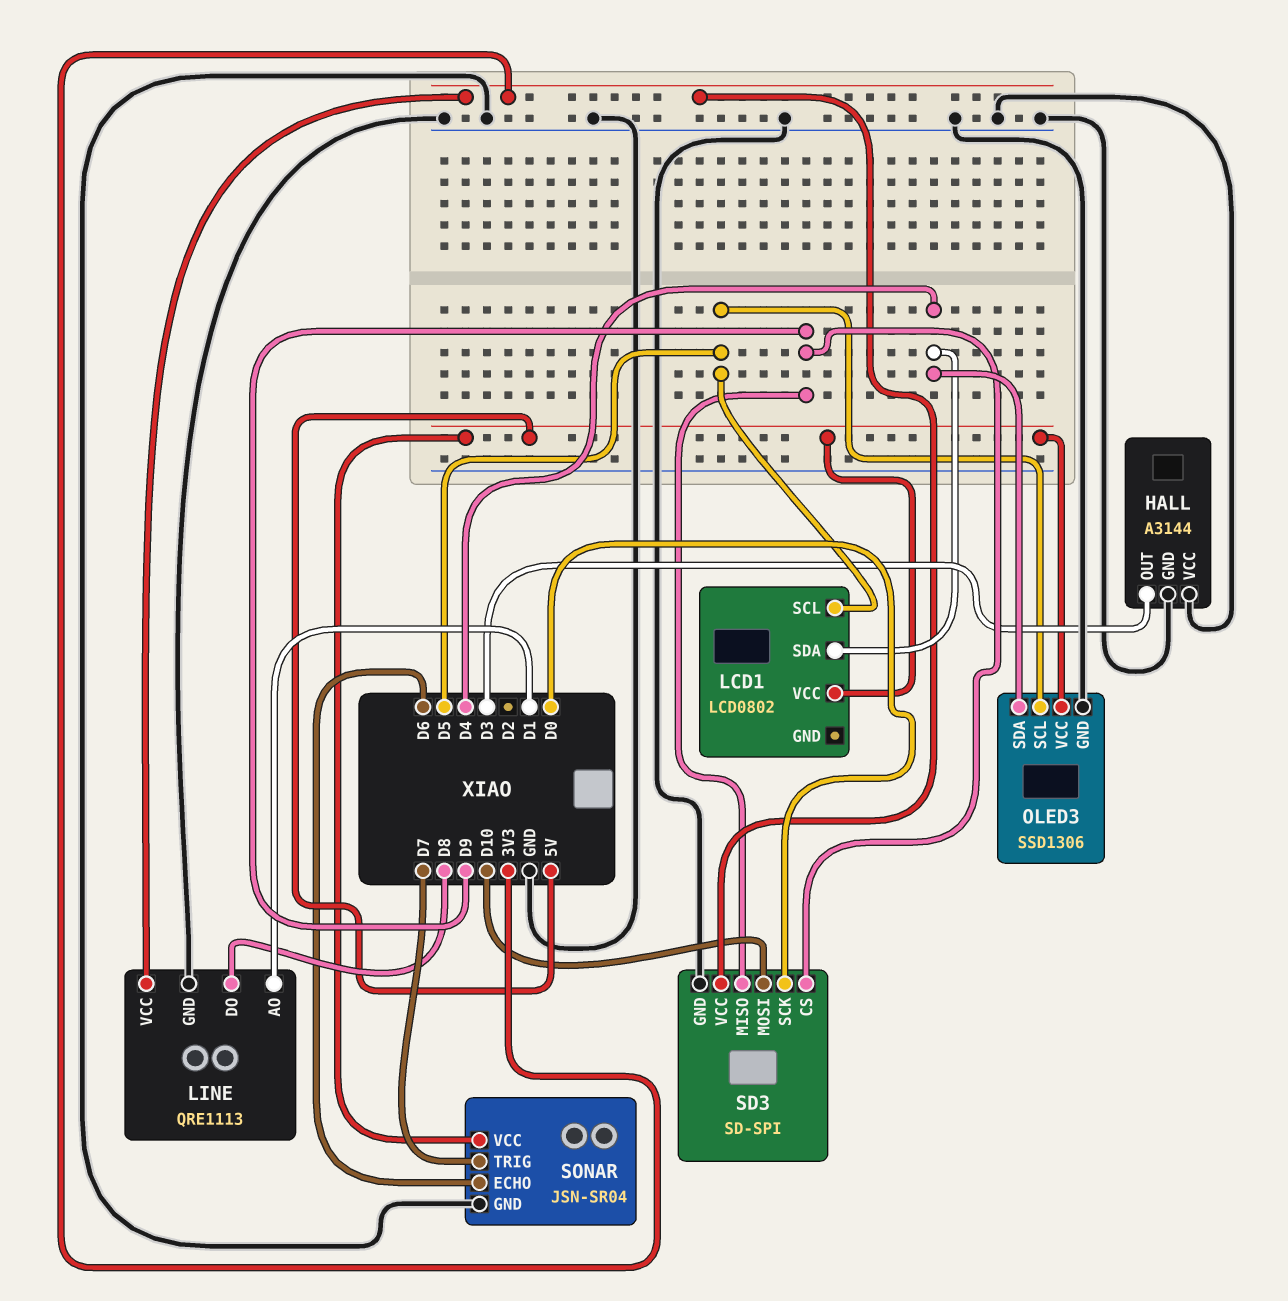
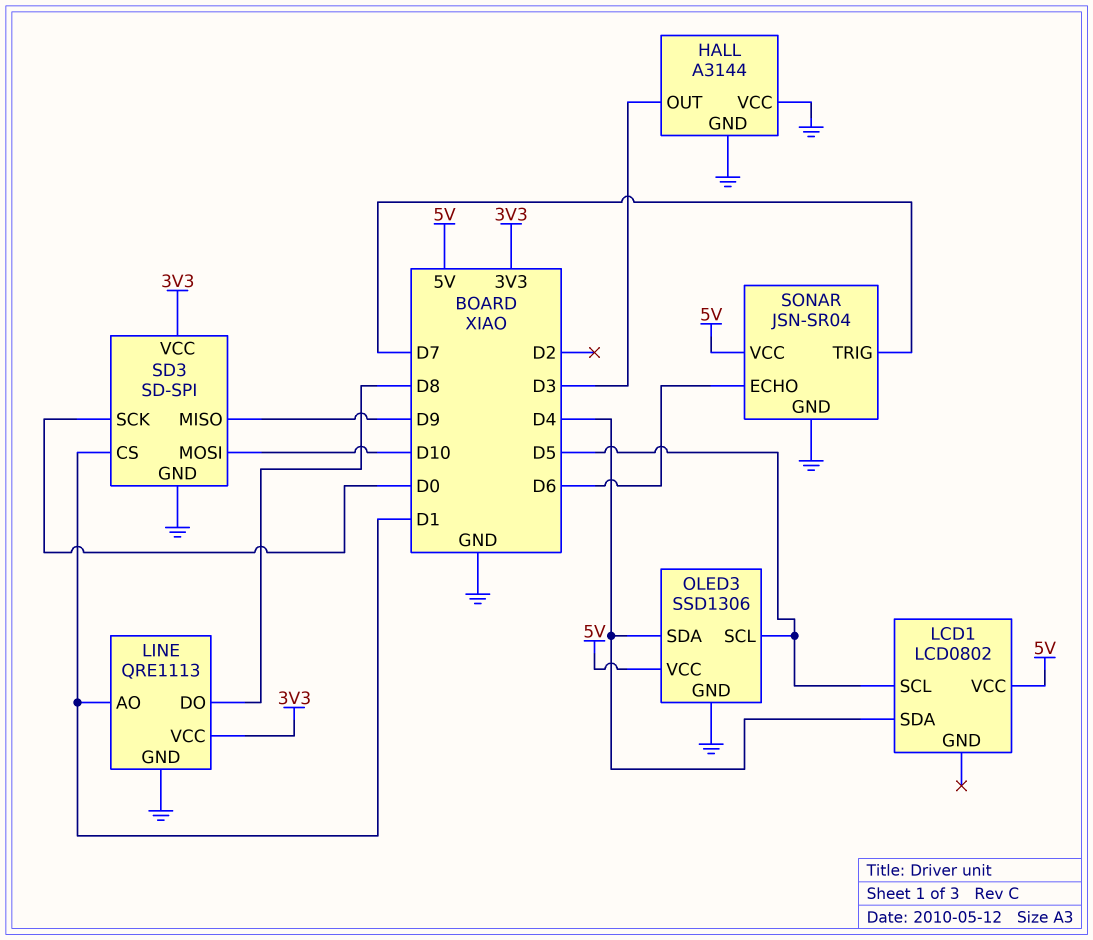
SD3 pin CS: D9 -> D1

